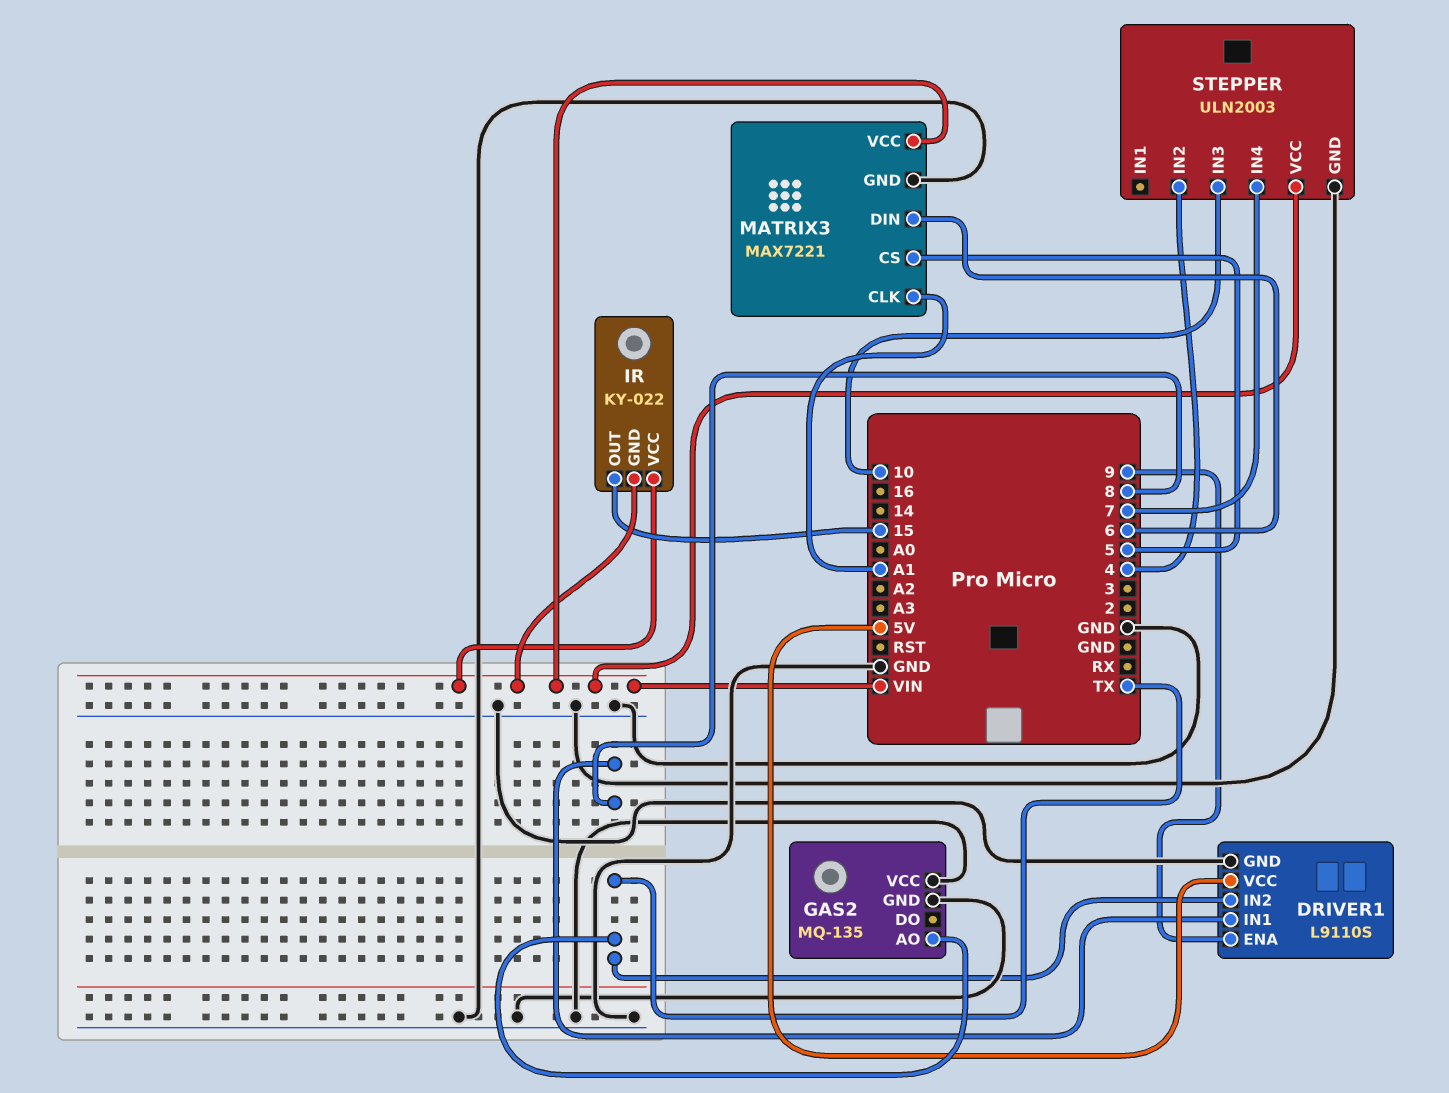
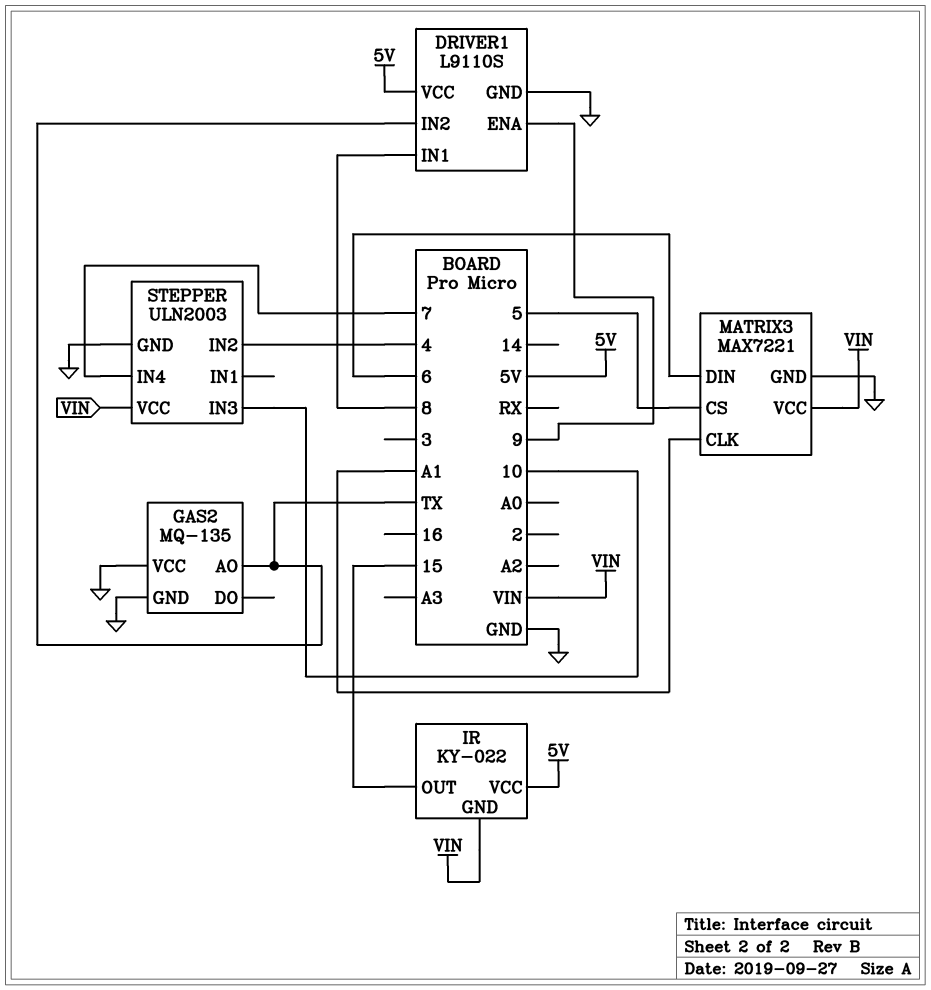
IR pin VCC: VIN -> 5V

